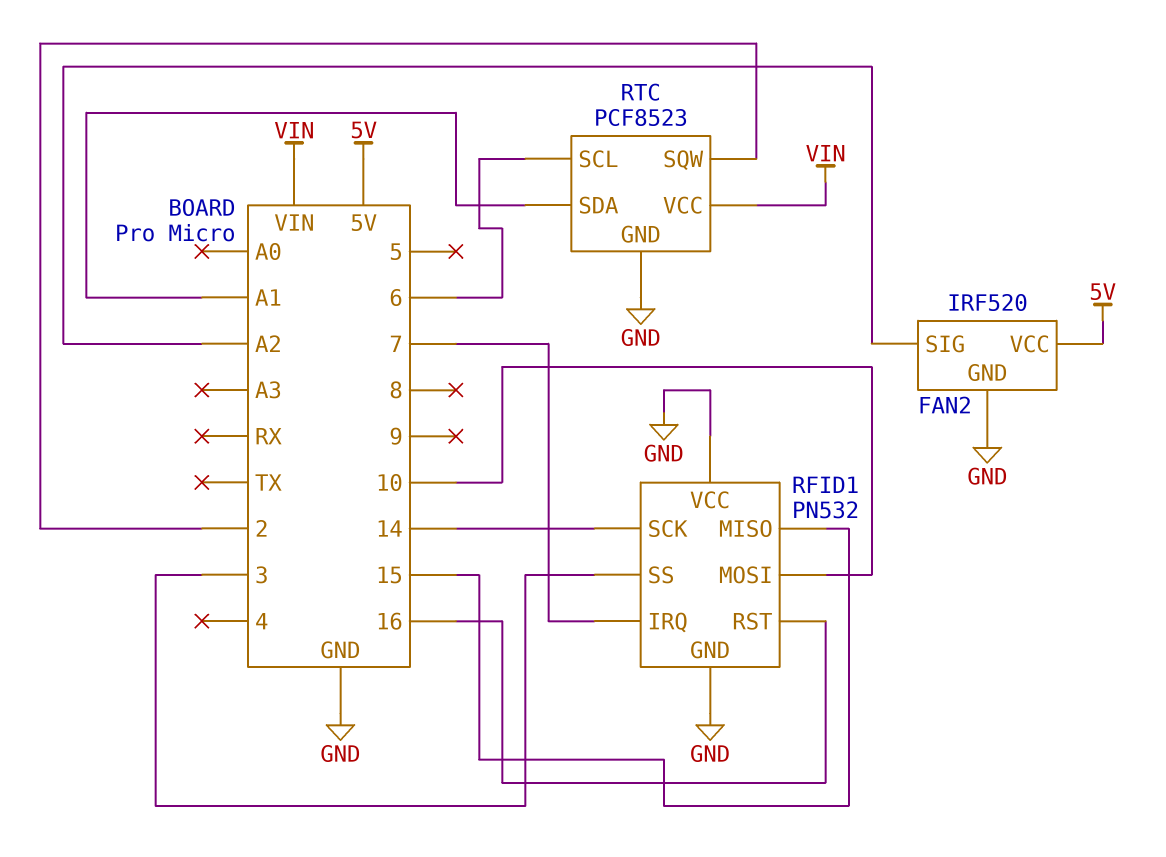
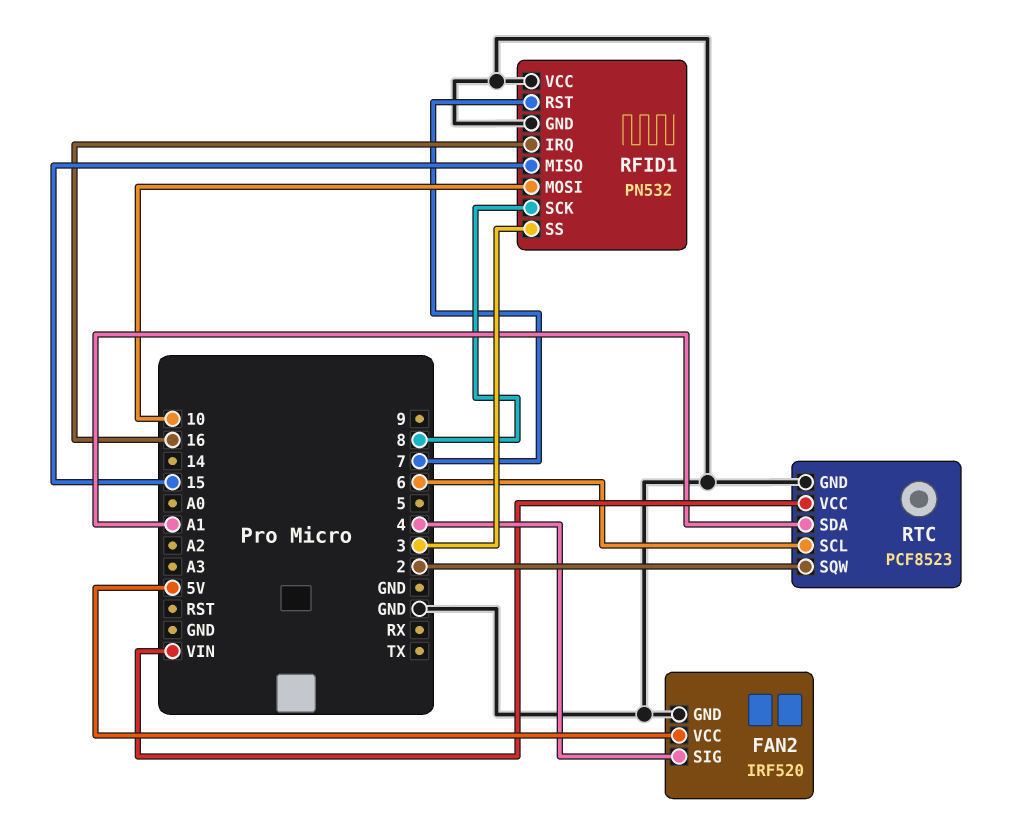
FAN2 pin SIG: A2 -> 4
RFID1 pin IRQ: 7 -> 16
RFID1 pin RST: 16 -> 7
RFID1 pin SCK: 14 -> 8

